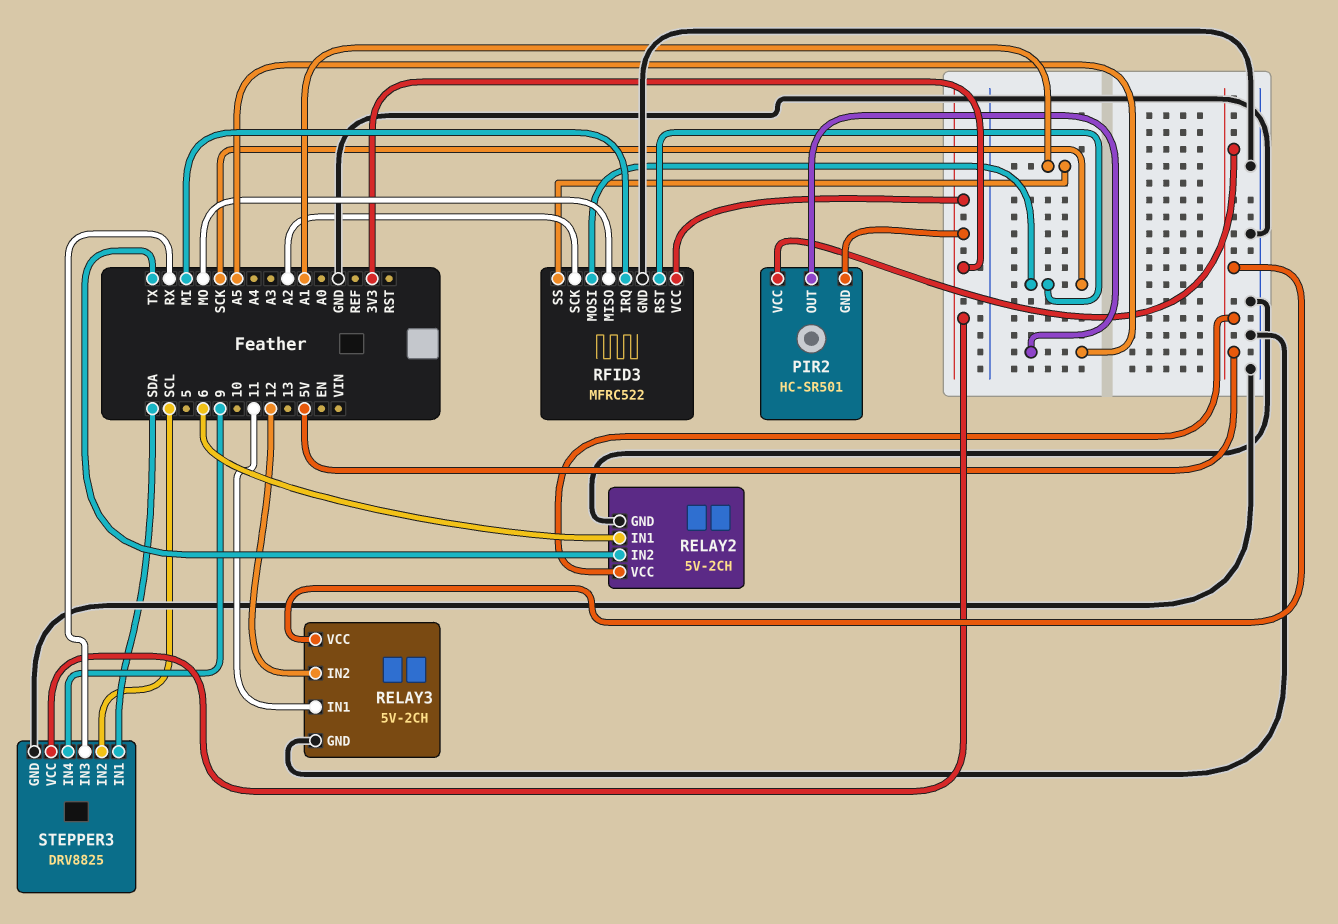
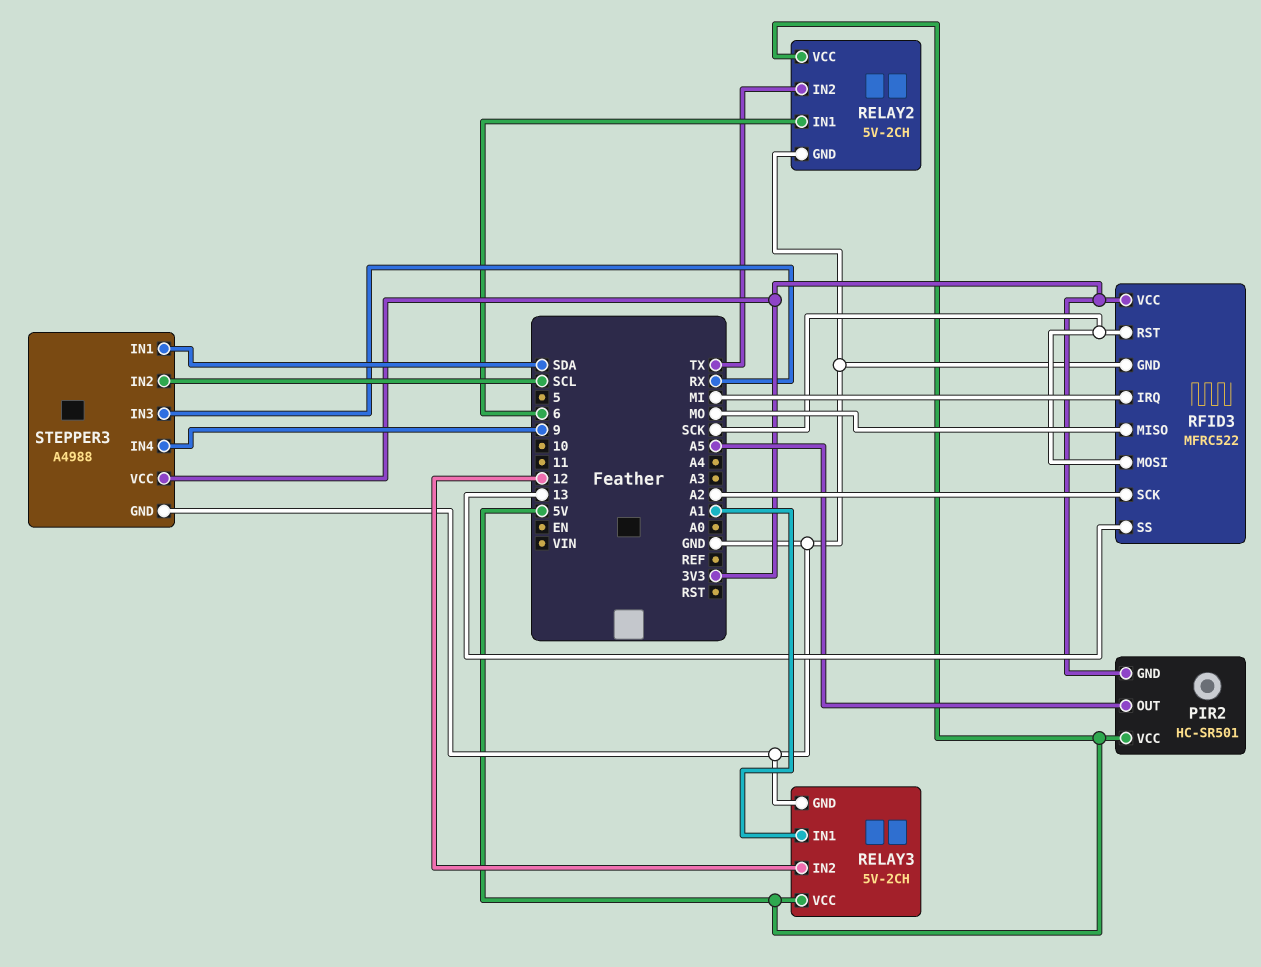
RELAY3 pin IN1: 11 -> A1
RFID3 pin SS: A1 -> 13
STEPPER3: DRV8825 -> A4988

